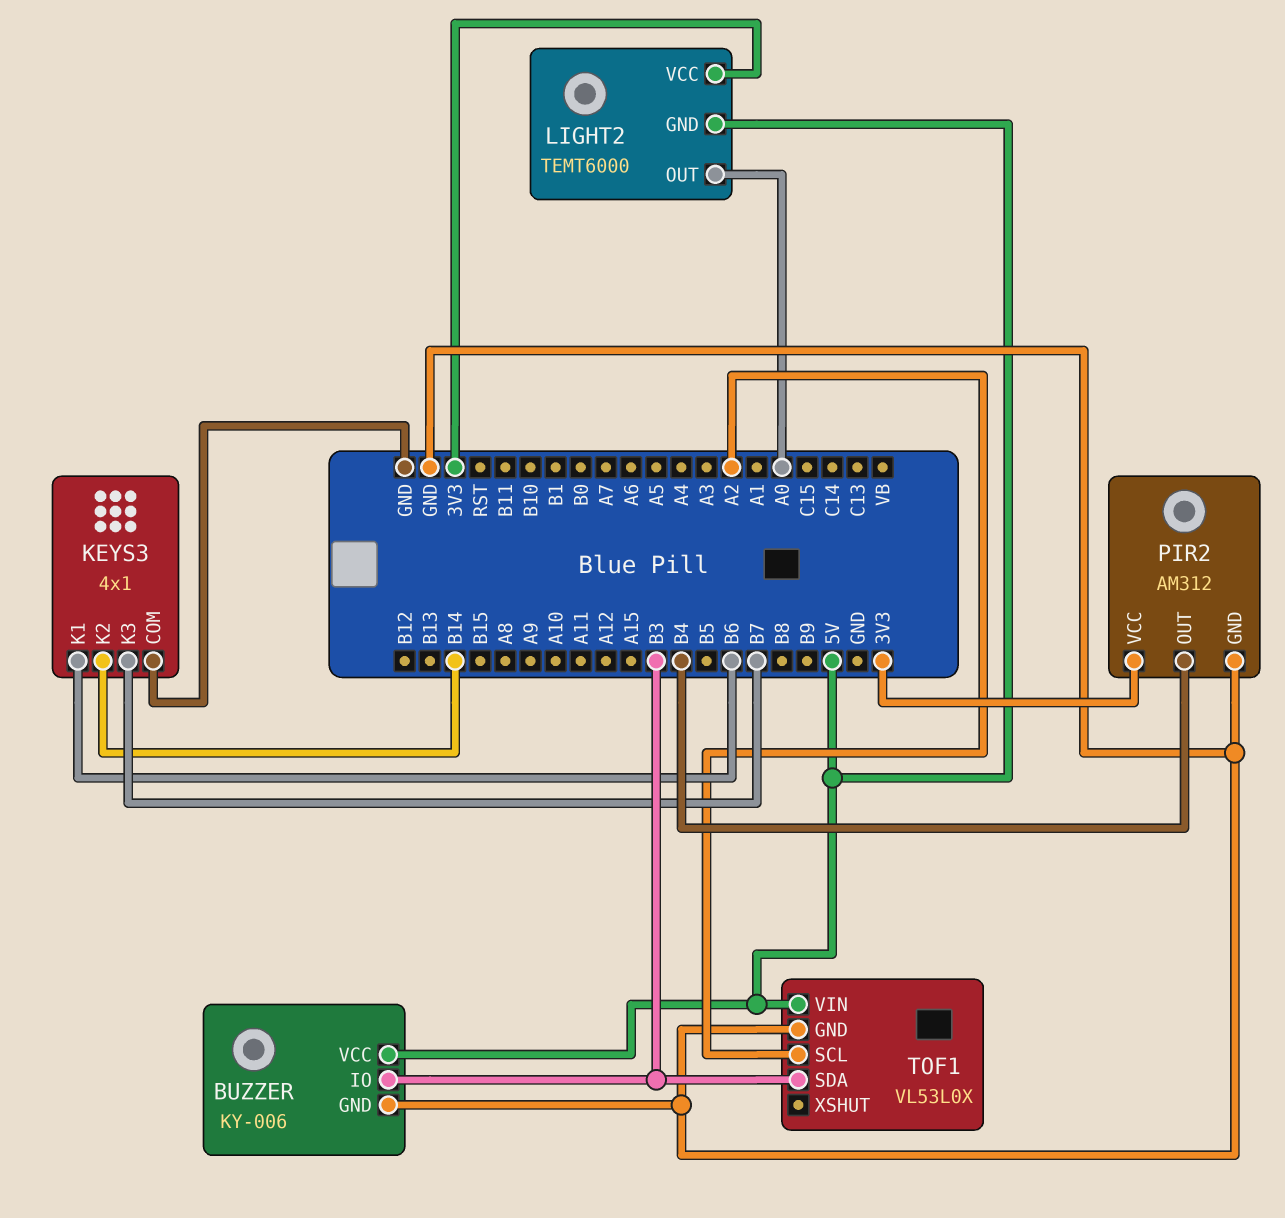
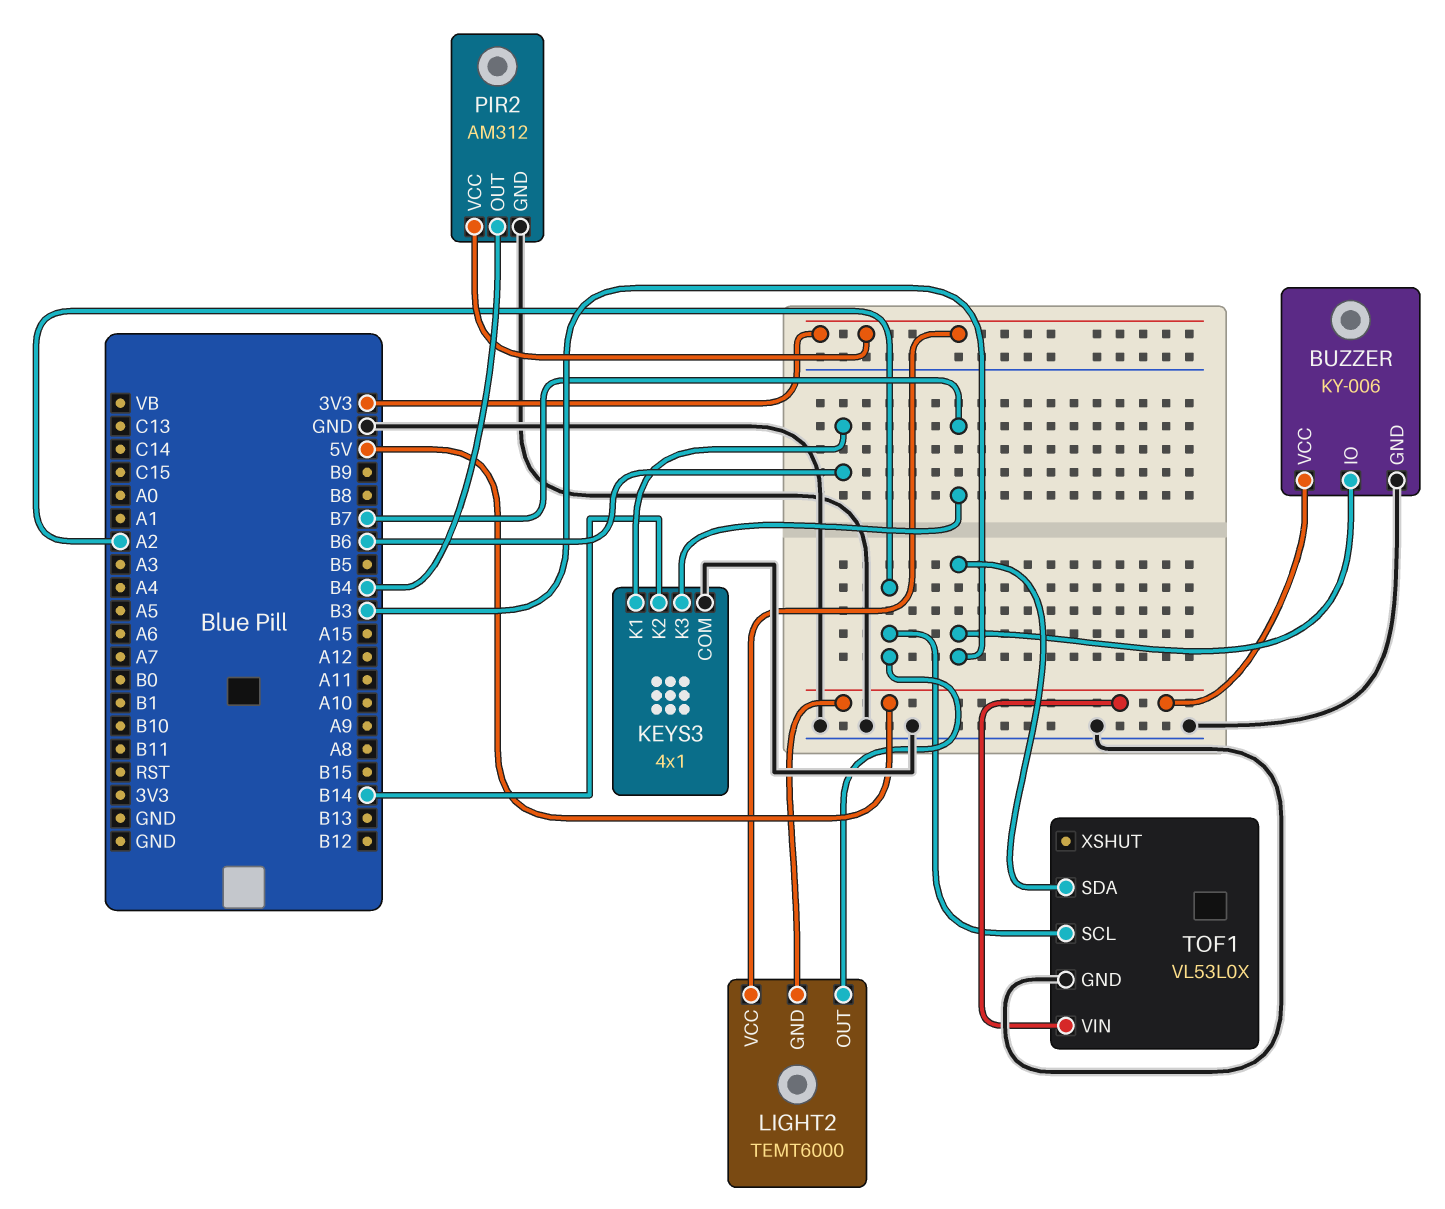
LIGHT2 pin OUT: A0 -> A2

